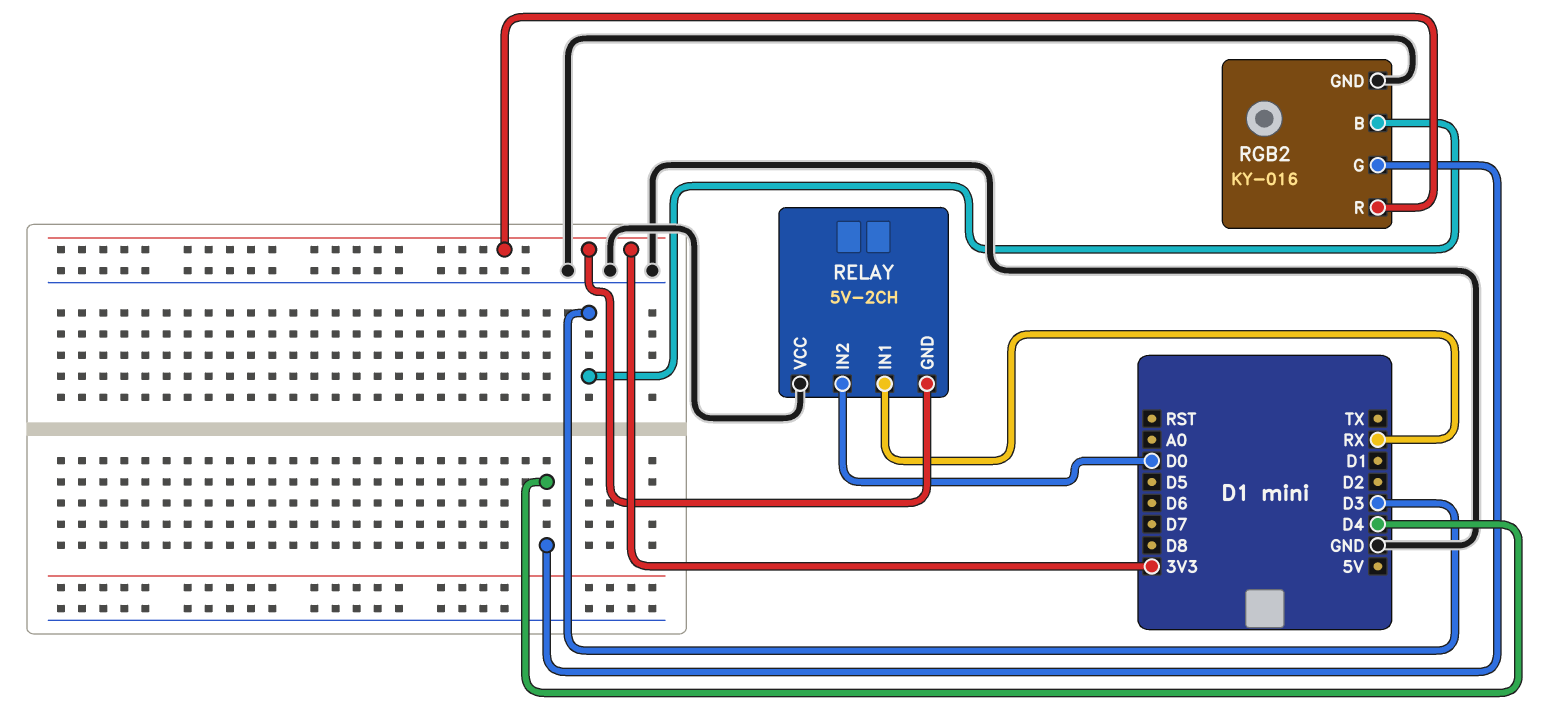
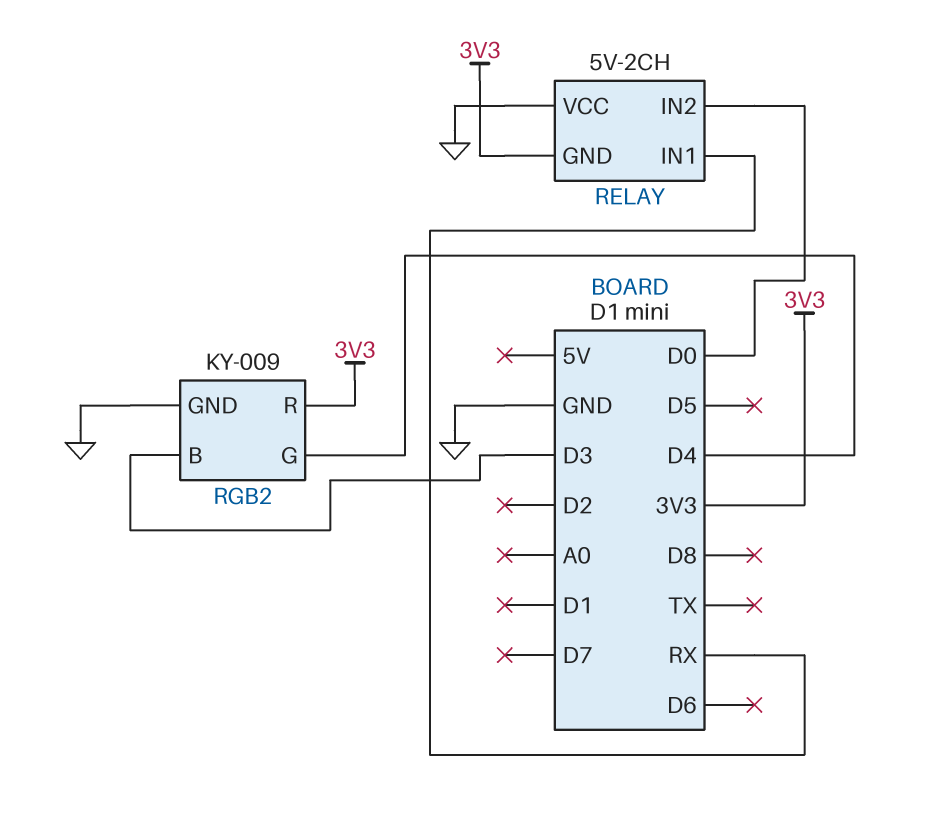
RGB2: KY-016 -> KY-009

